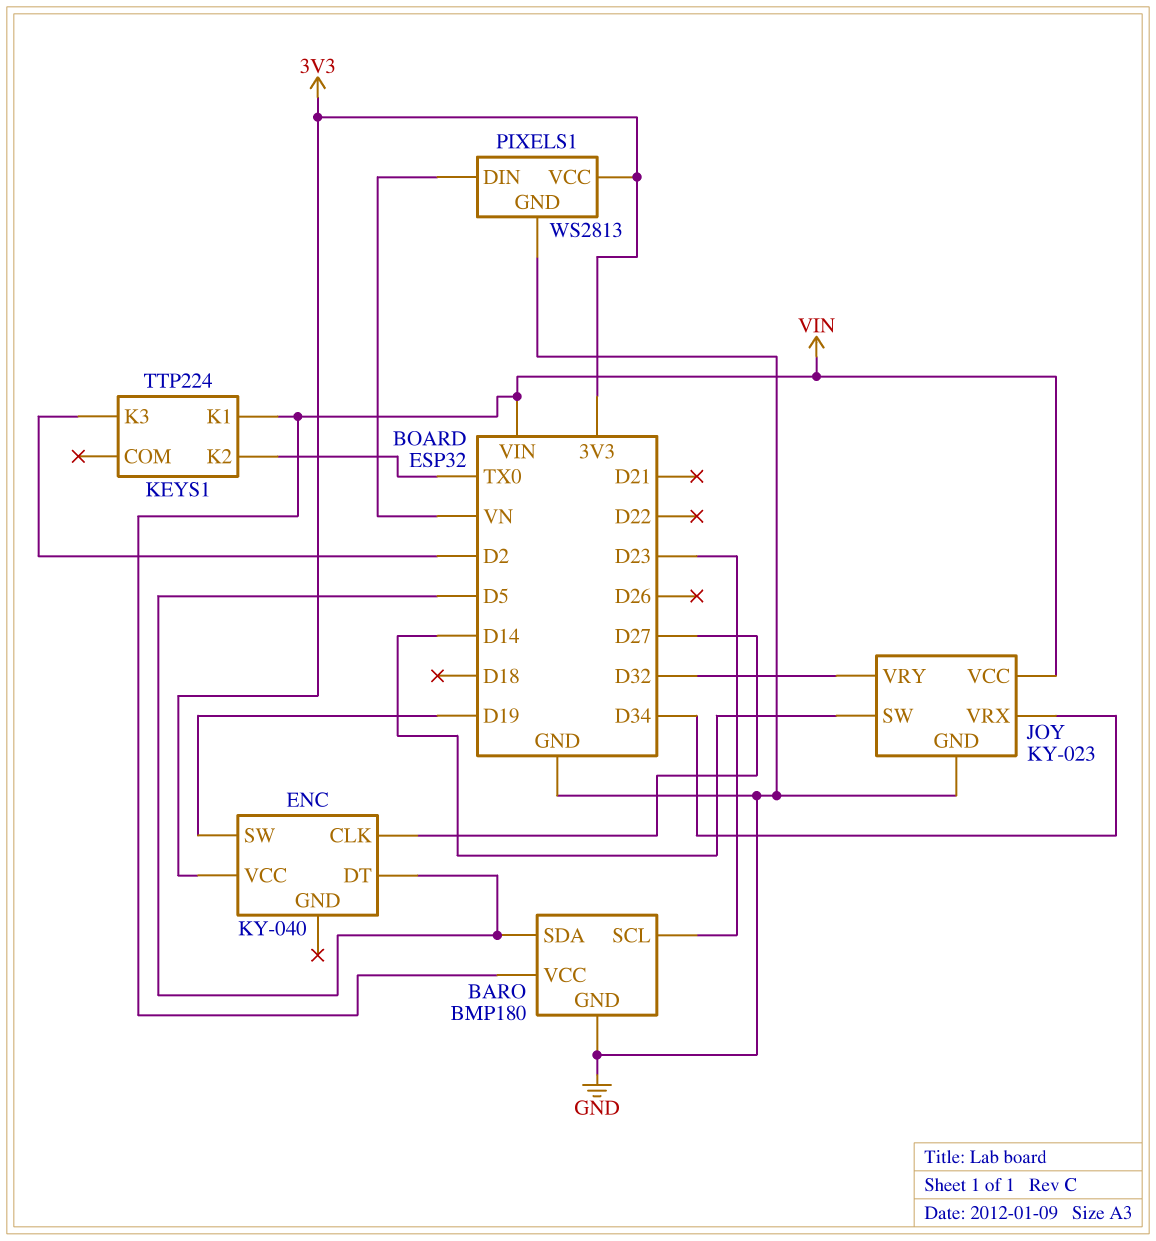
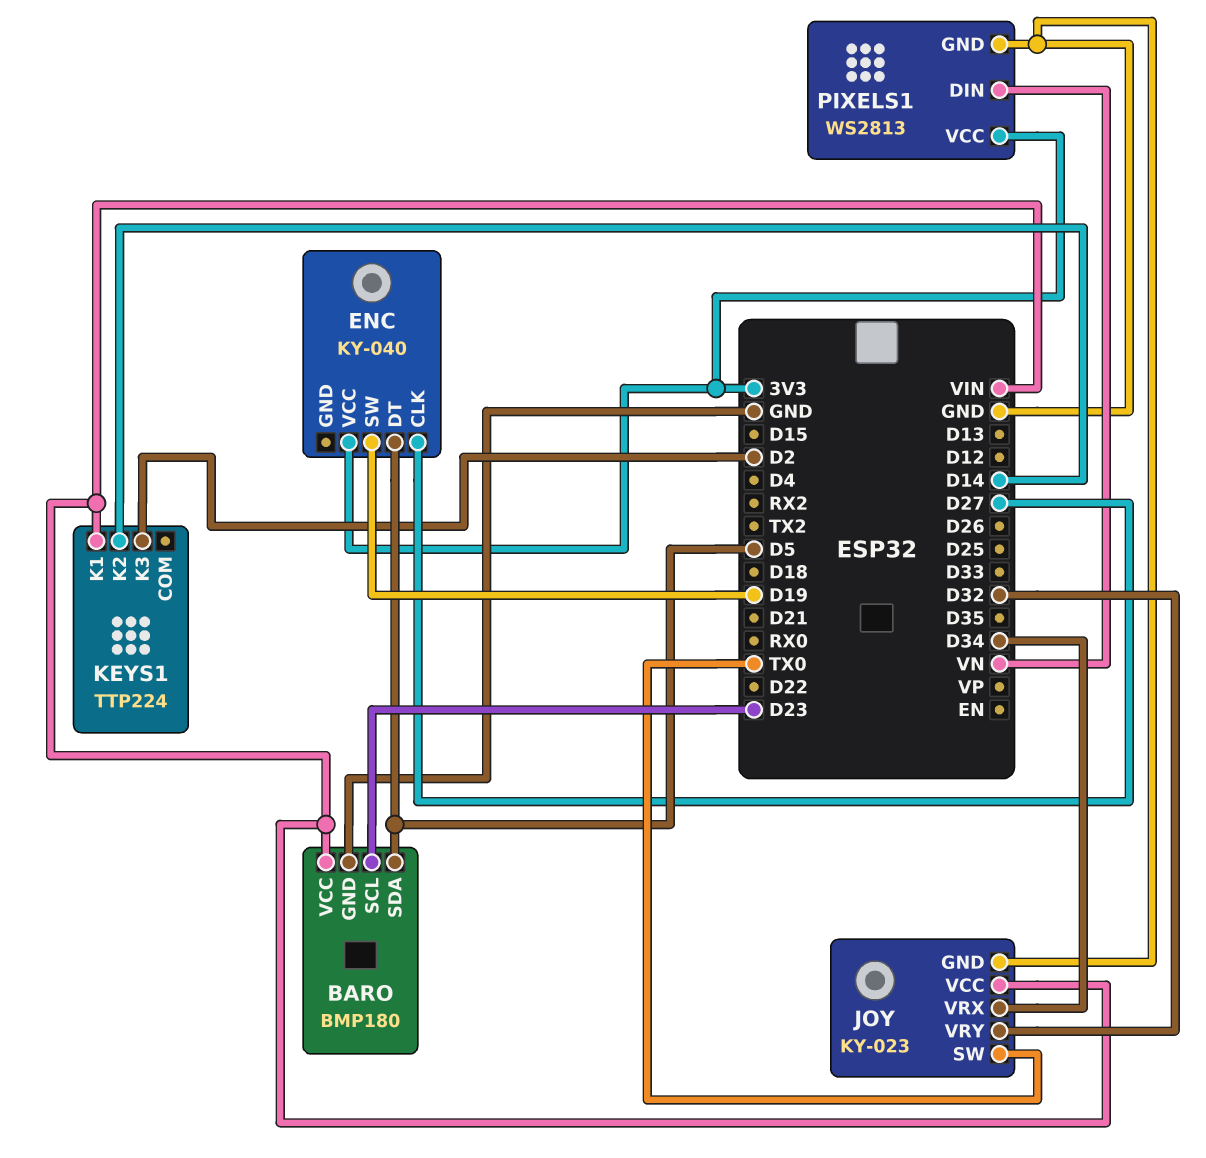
JOY pin SW: D14 -> TX0
KEYS1 pin K2: TX0 -> D14

